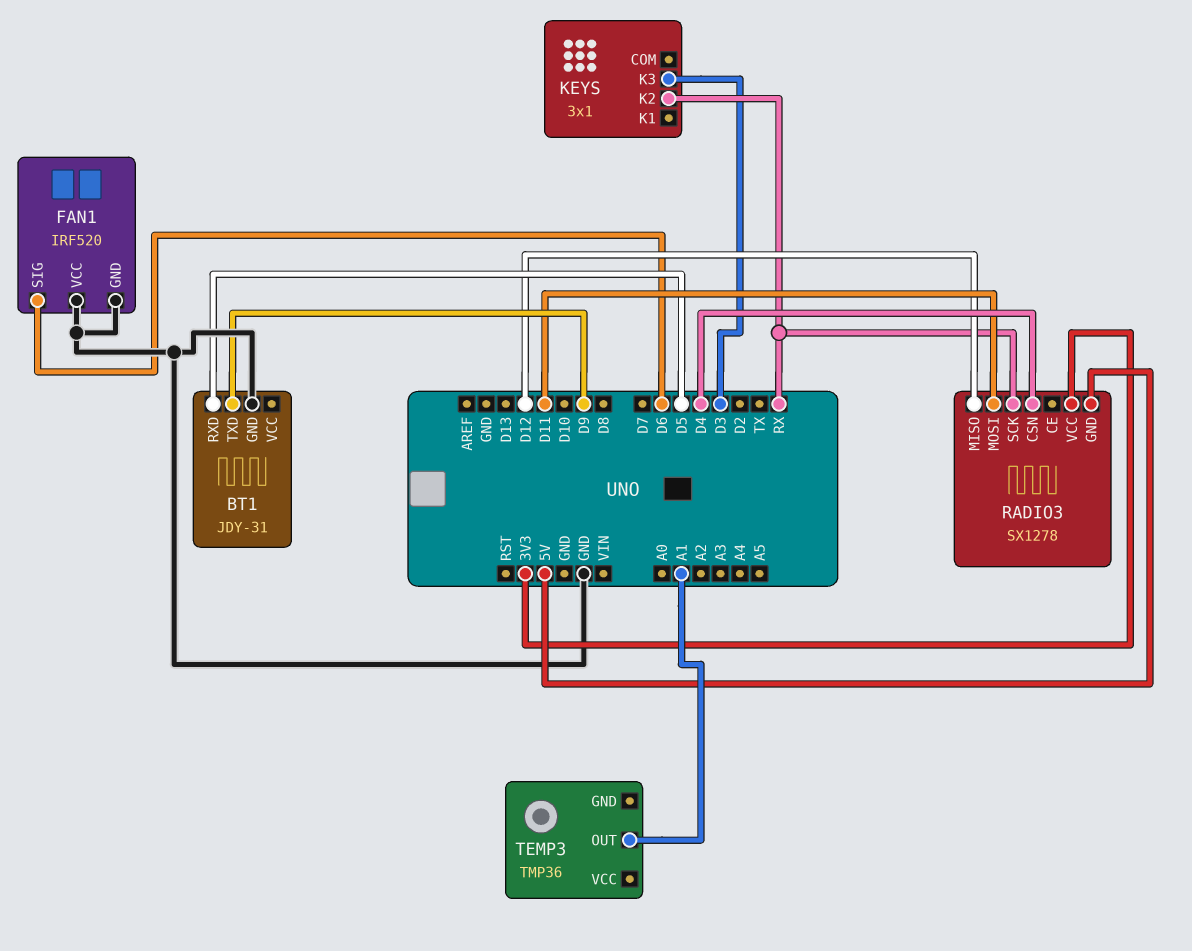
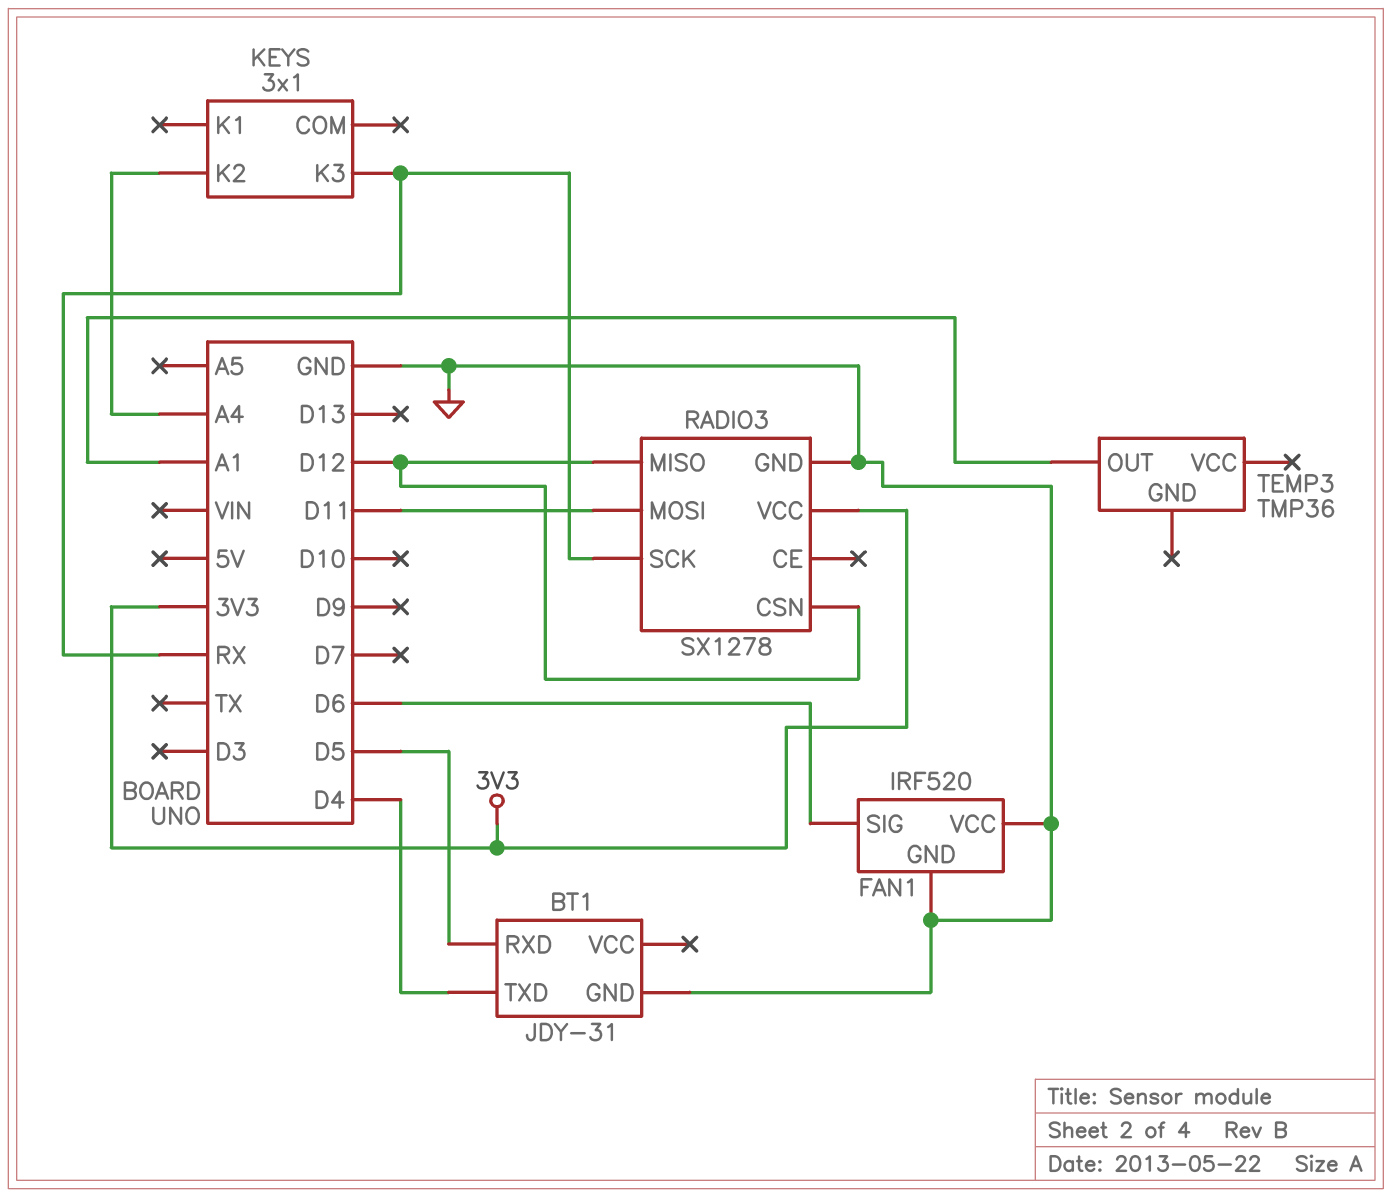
BT1 pin TXD: D9 -> D4
KEYS pin K2: RX -> A4
KEYS pin K3: D3 -> RX
RADIO3 pin CSN: D4 -> D12
RADIO3 pin GND: 5V -> GND

